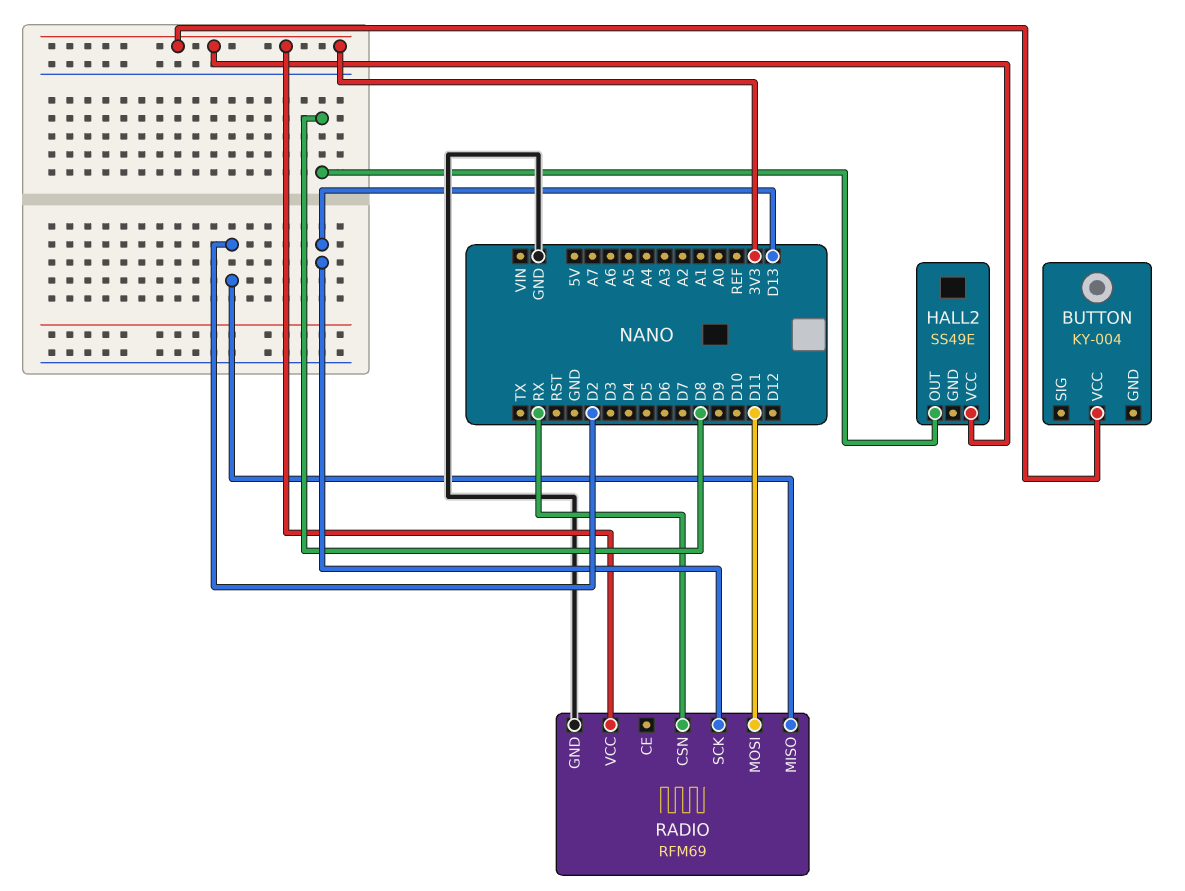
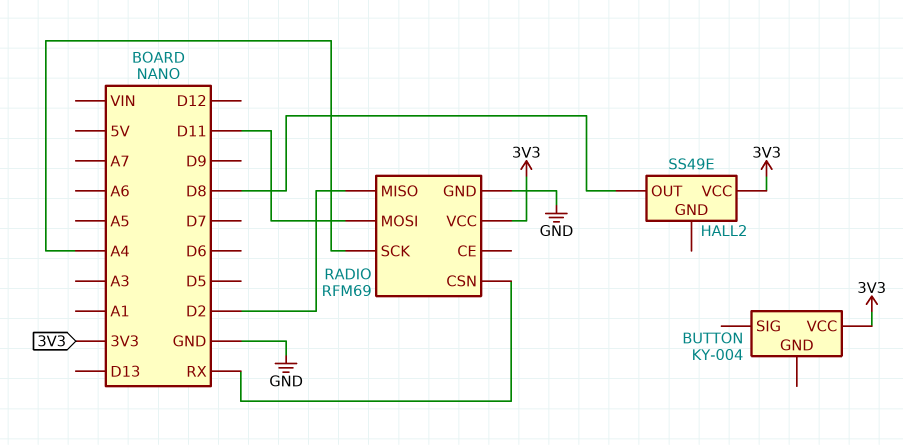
RADIO pin SCK: D13 -> A4

